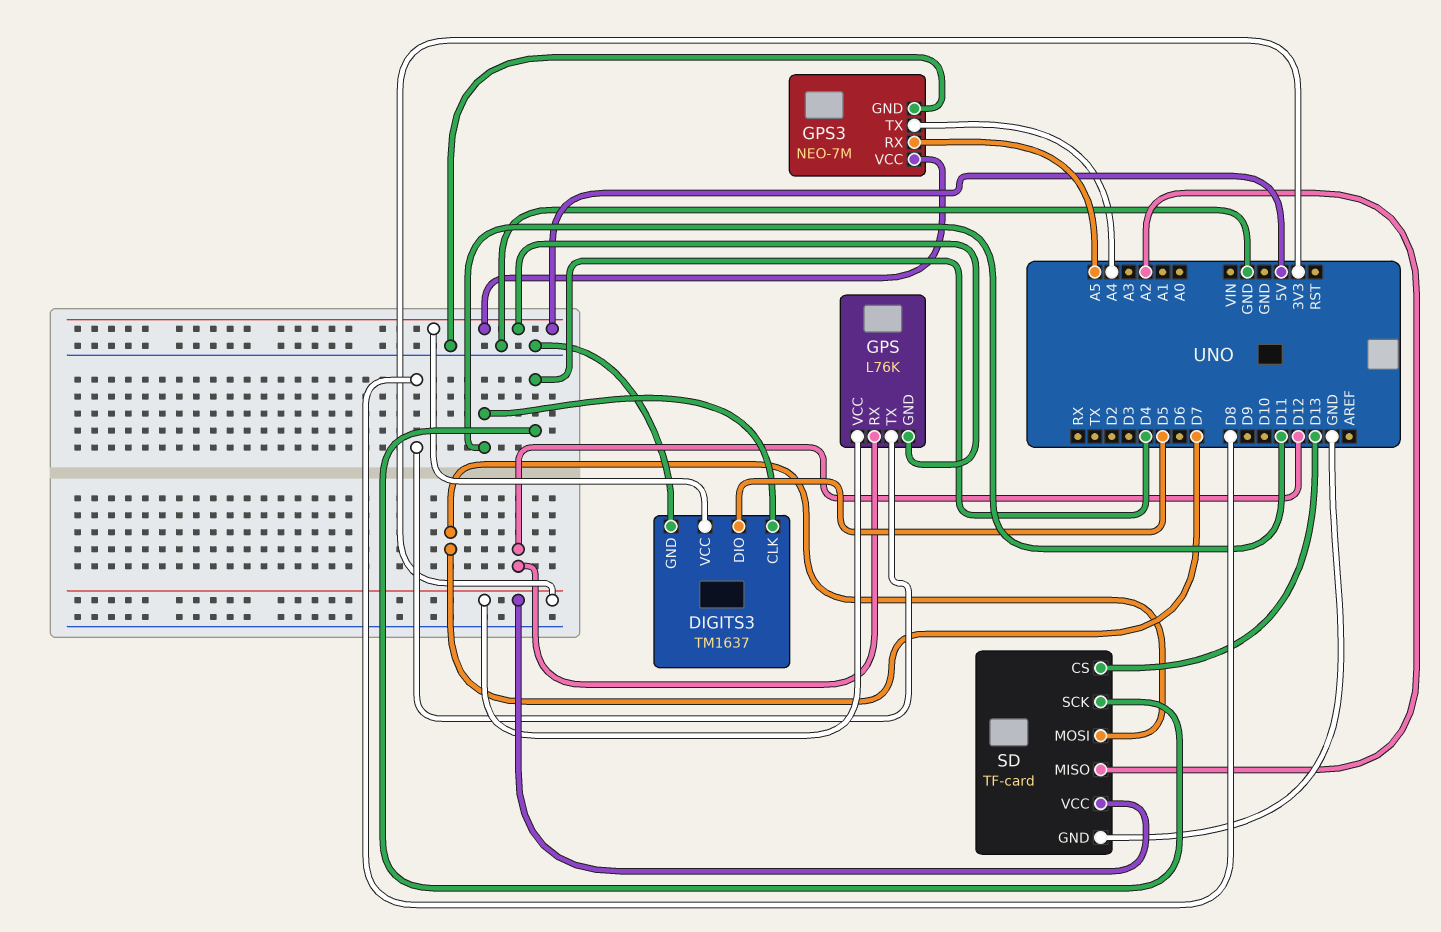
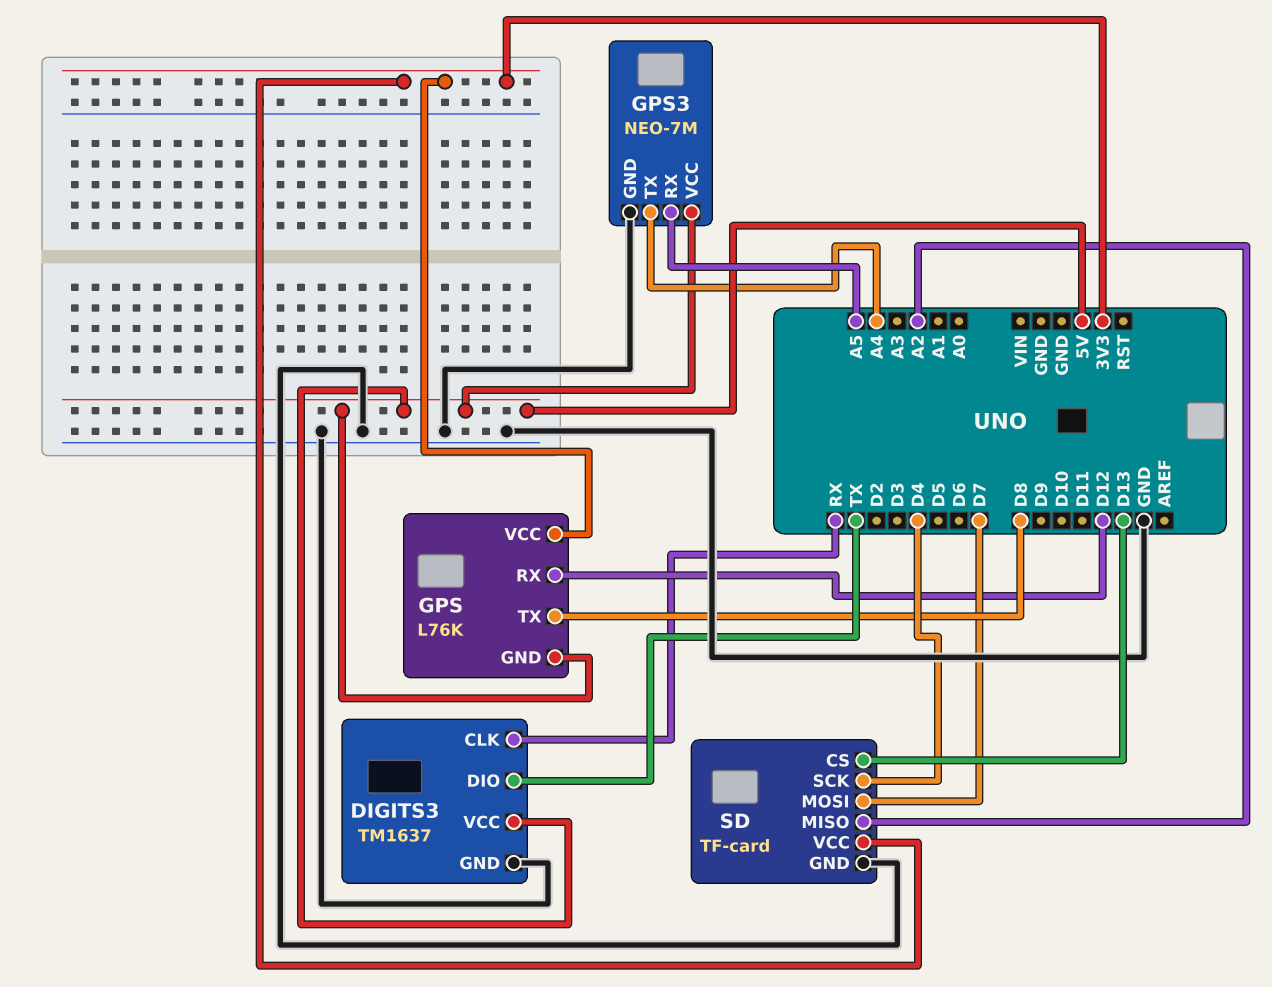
DIGITS3 pin CLK: D11 -> RX
DIGITS3 pin DIO: D5 -> TX

